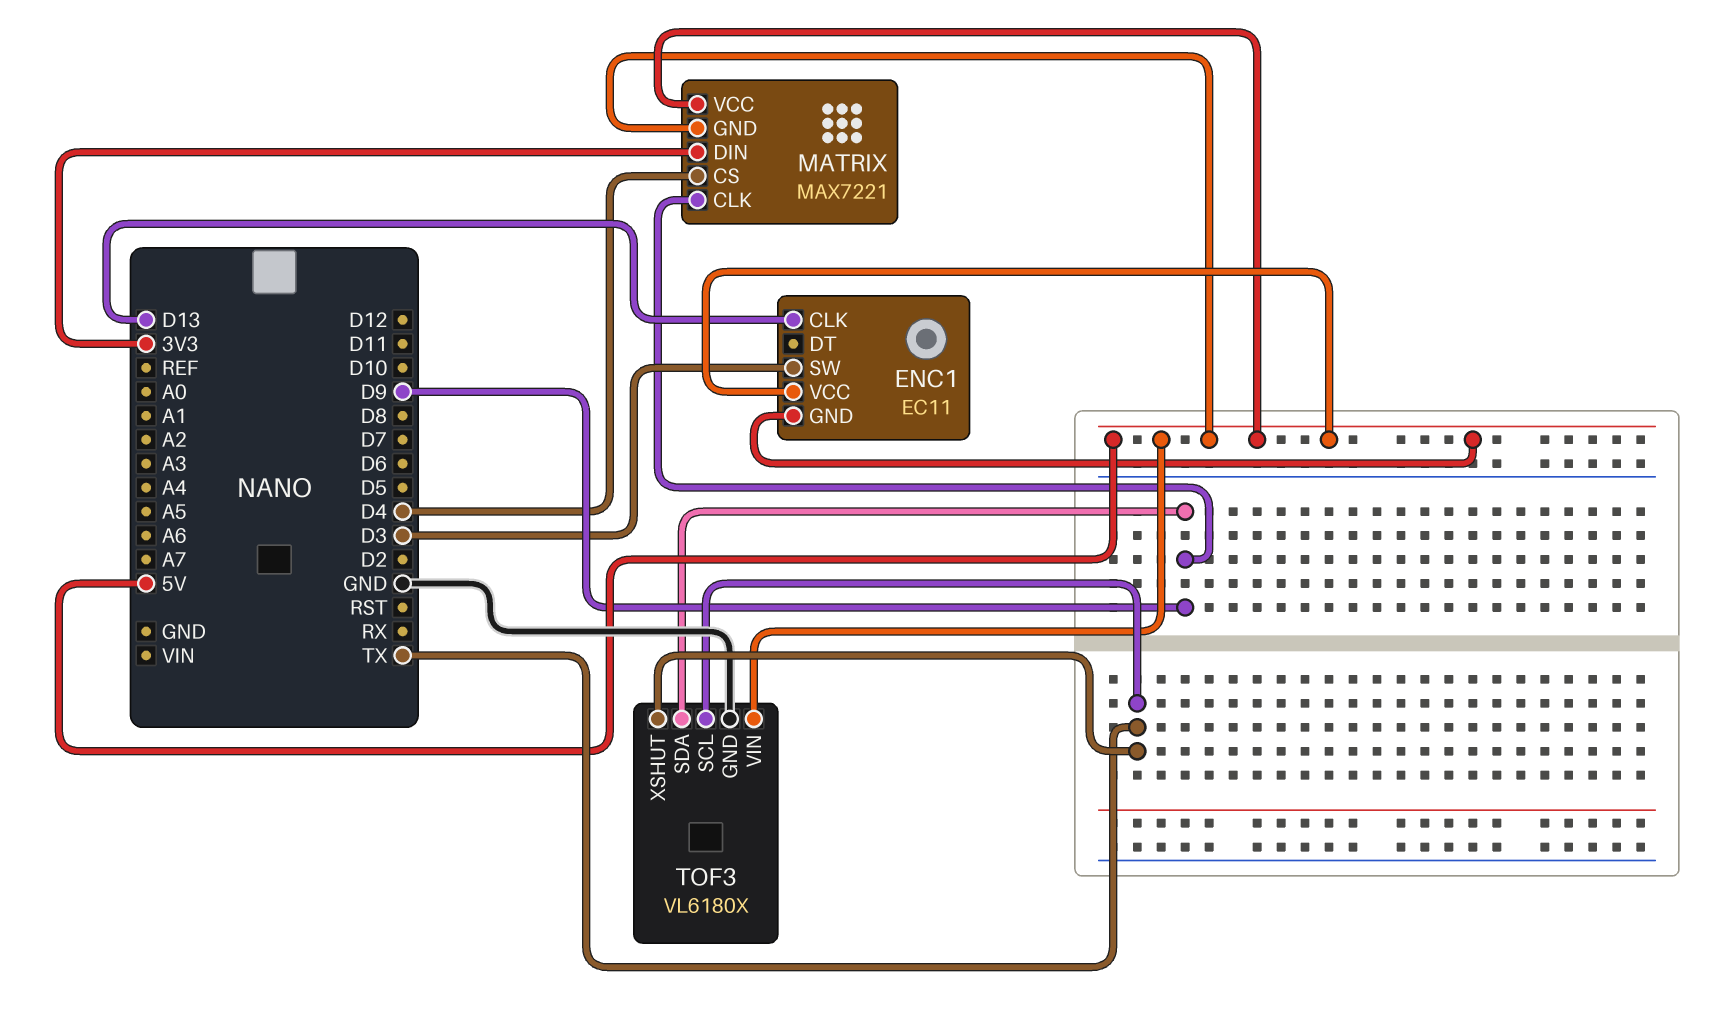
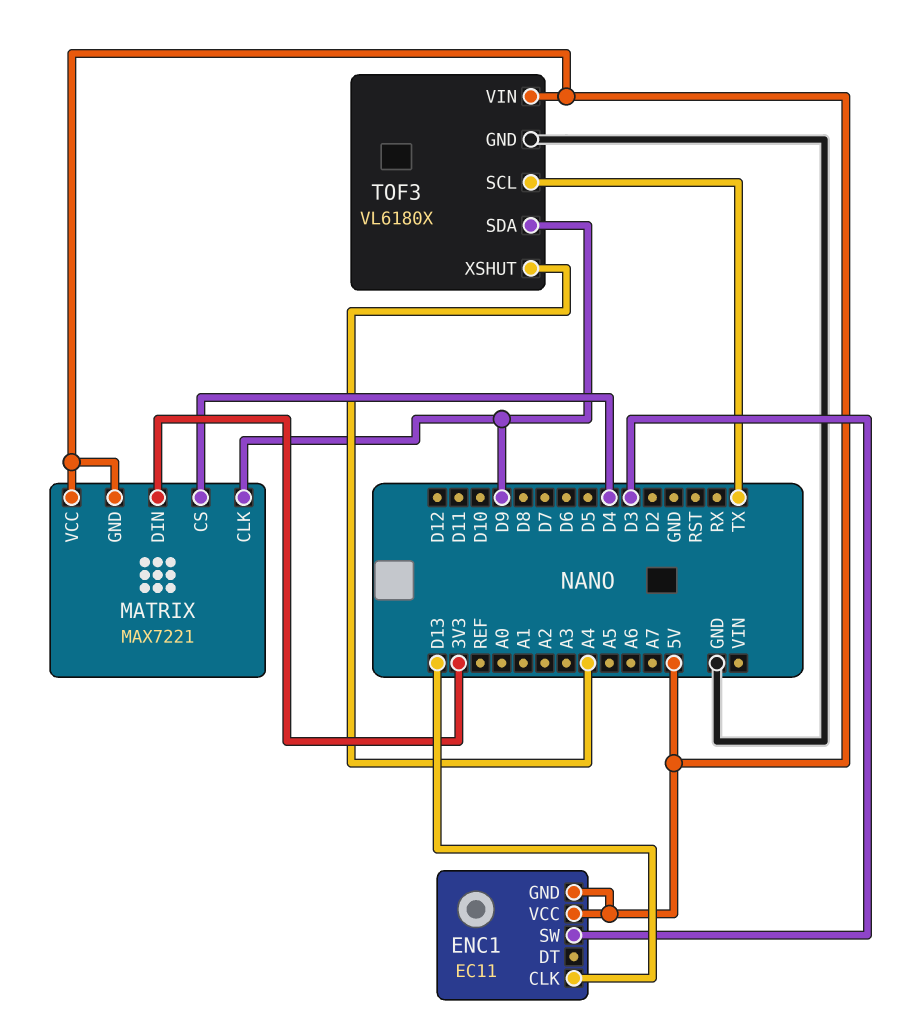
TOF3 pin XSHUT: TX -> A4

